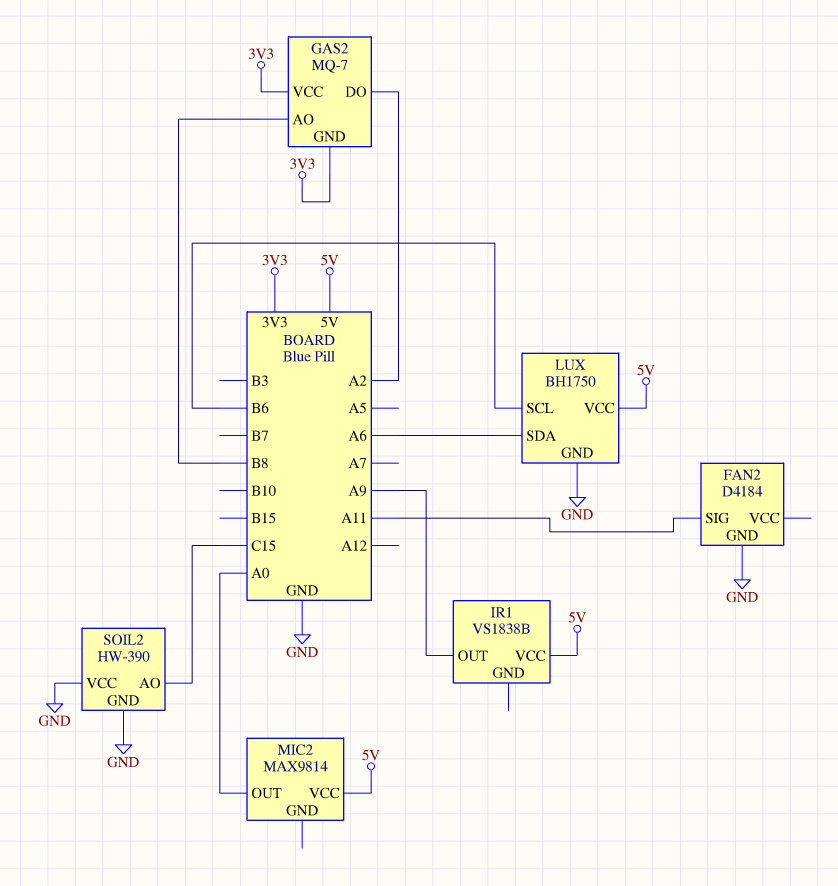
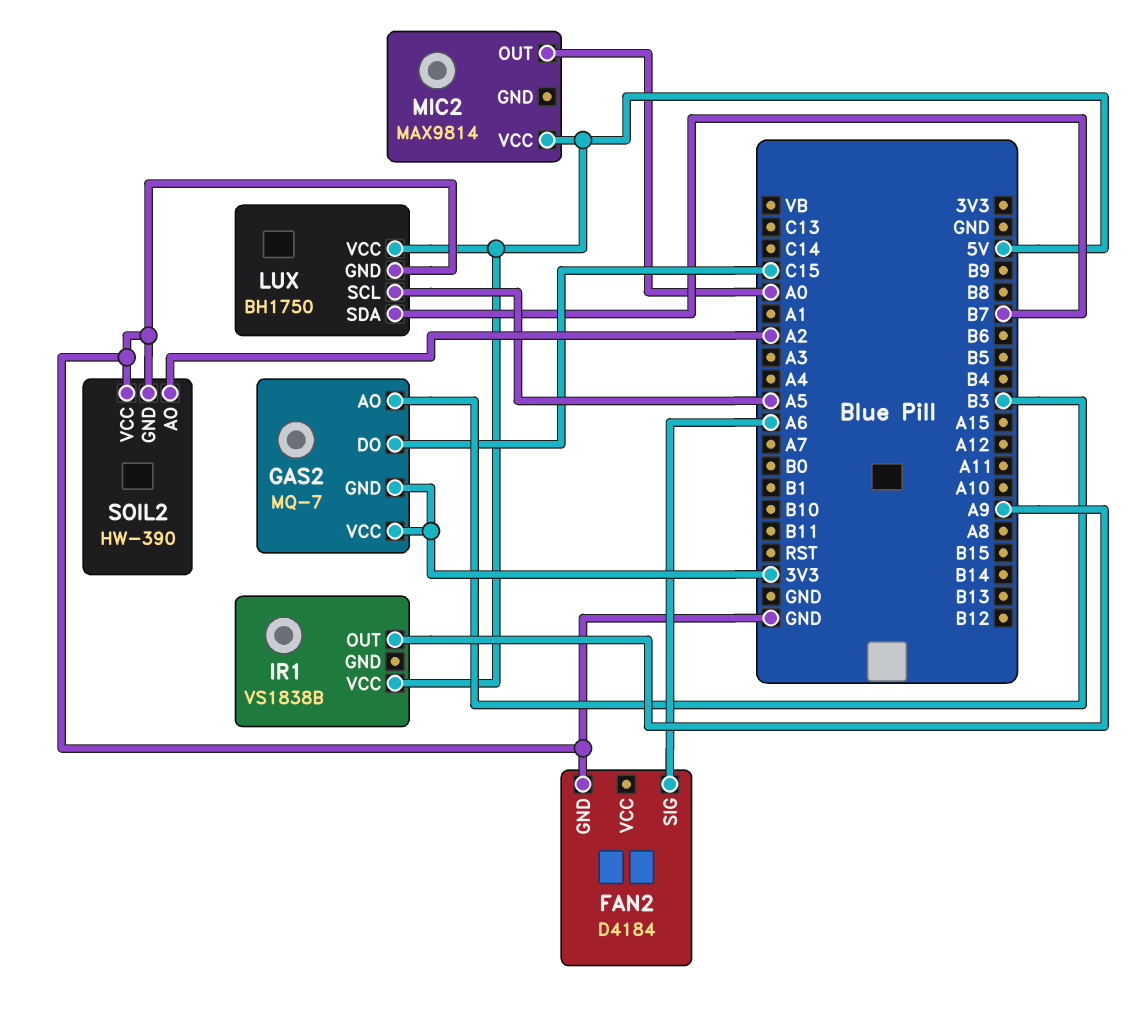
FAN2 pin SIG: A11 -> A6
GAS2 pin AO: B8 -> B3
GAS2 pin DO: A2 -> C15
LUX pin SCL: B6 -> A5
LUX pin SDA: A6 -> B7
SOIL2 pin AO: C15 -> A2

